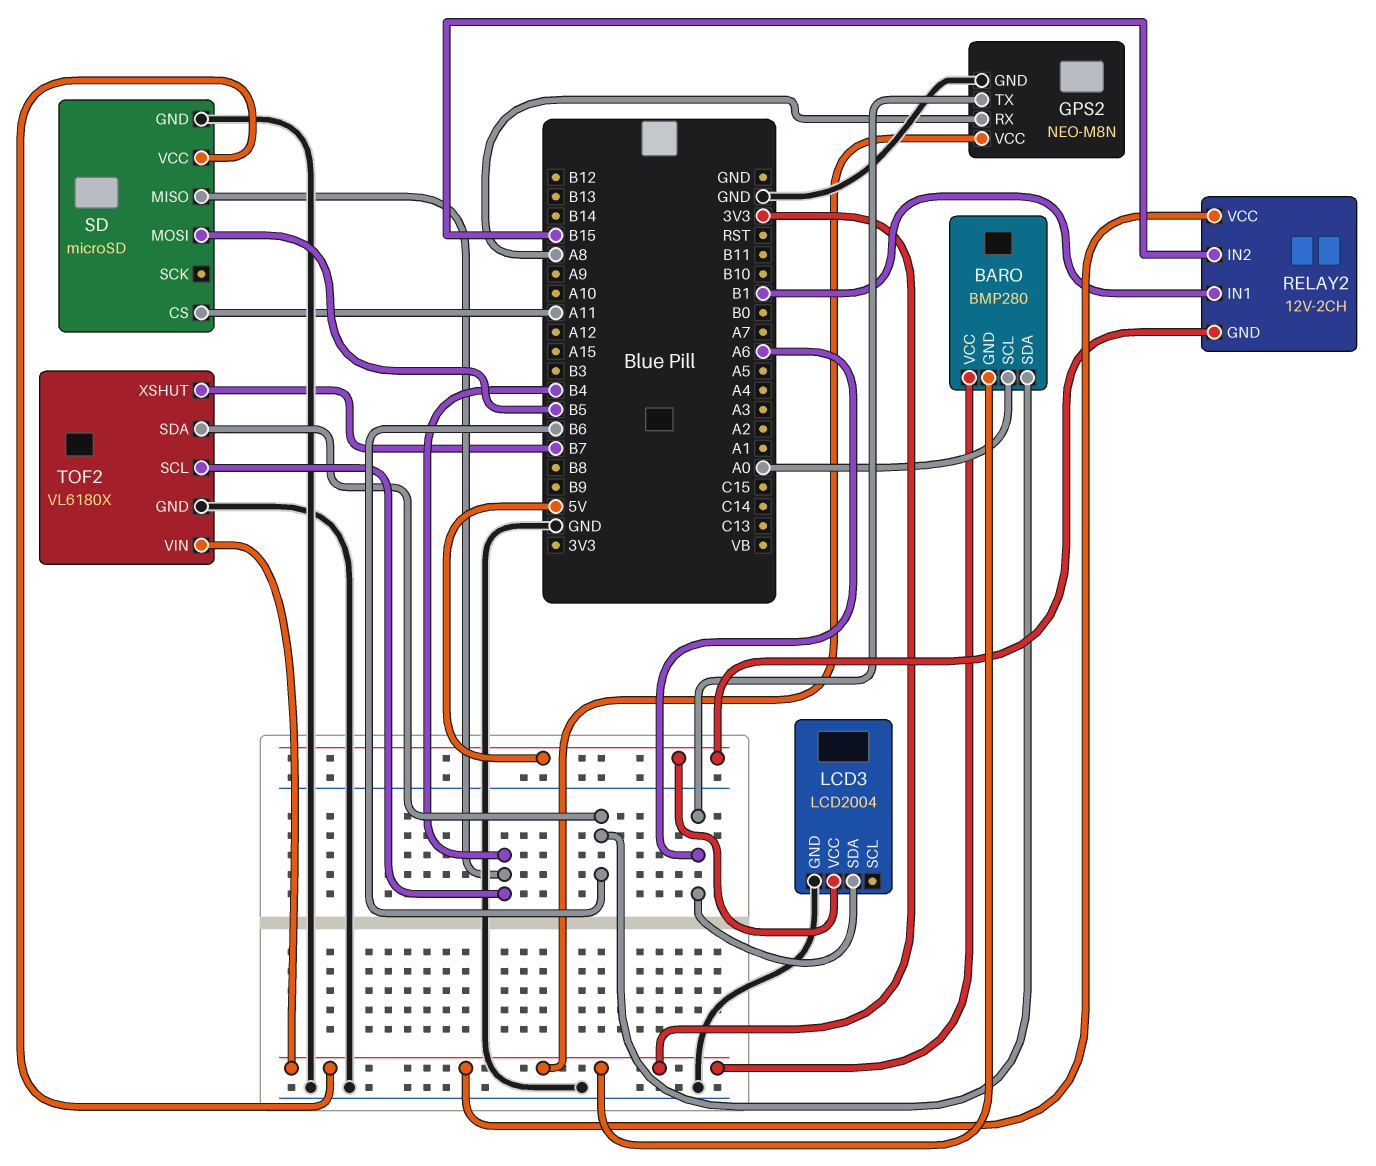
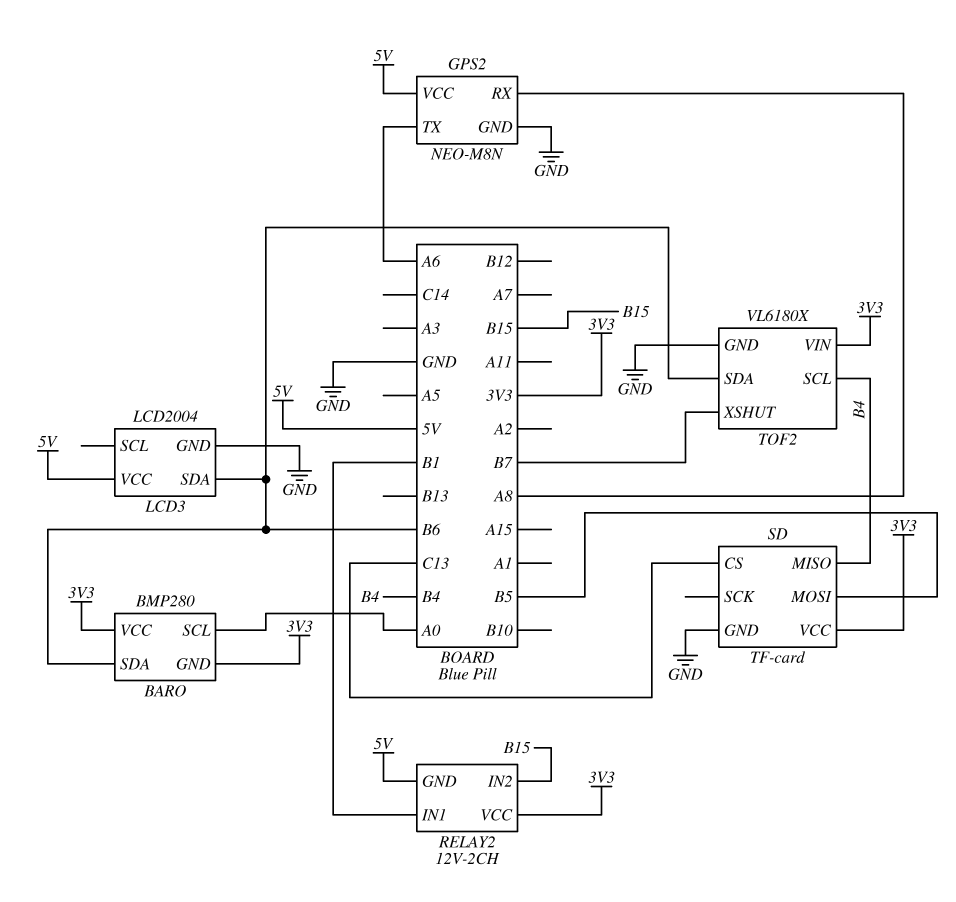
GPS2 pin VCC: 3V3 -> 5V
LCD3 pin SDA: A6 -> B6
SD: microSD -> TF-card
SD pin CS: A11 -> C13

